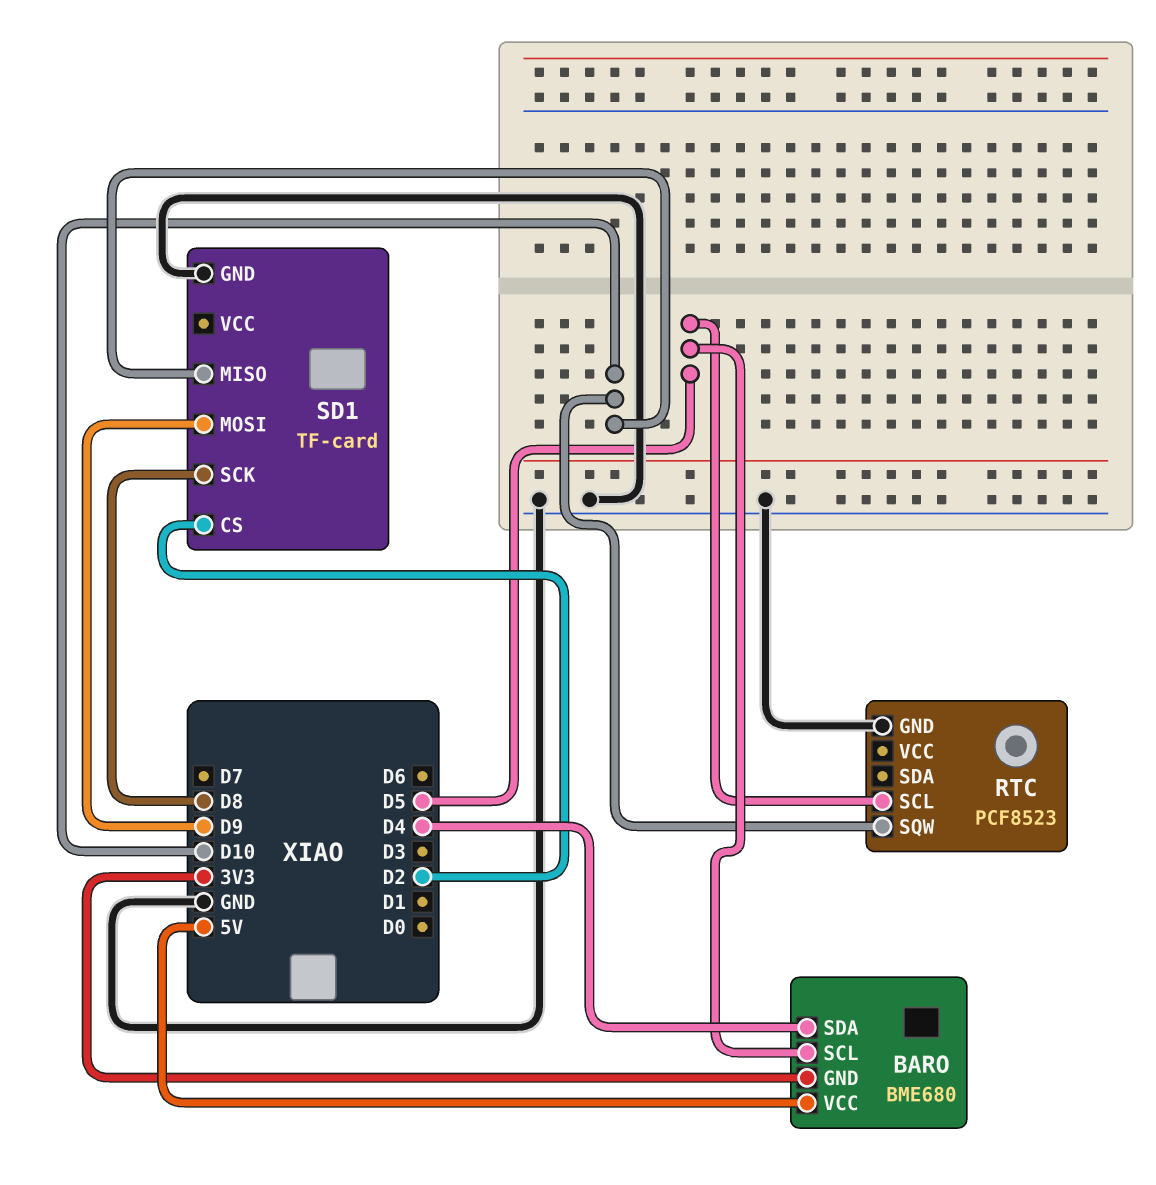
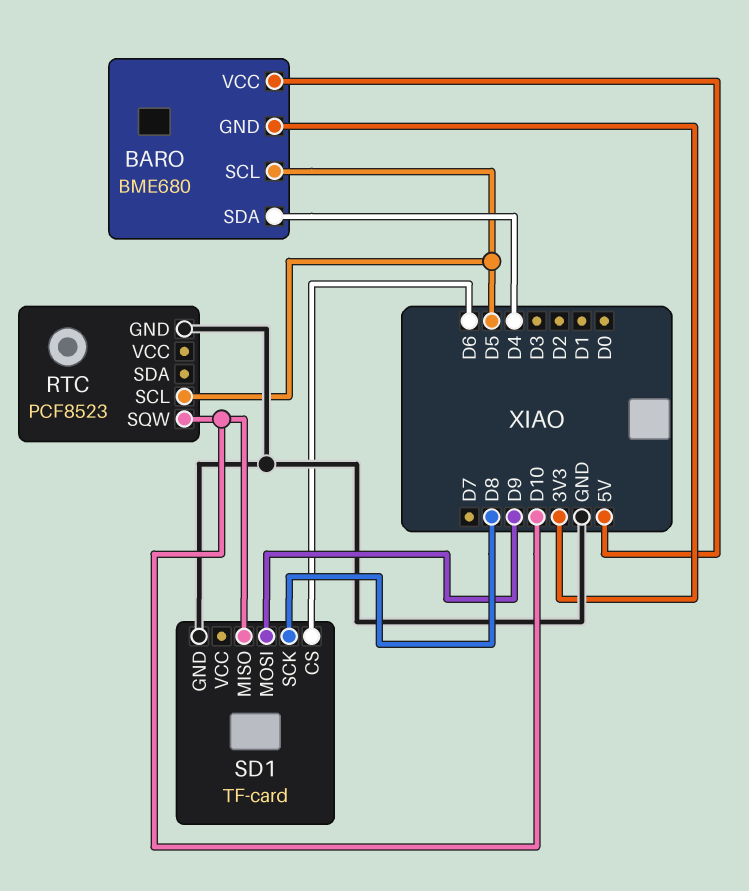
SD1 pin CS: D2 -> D6

